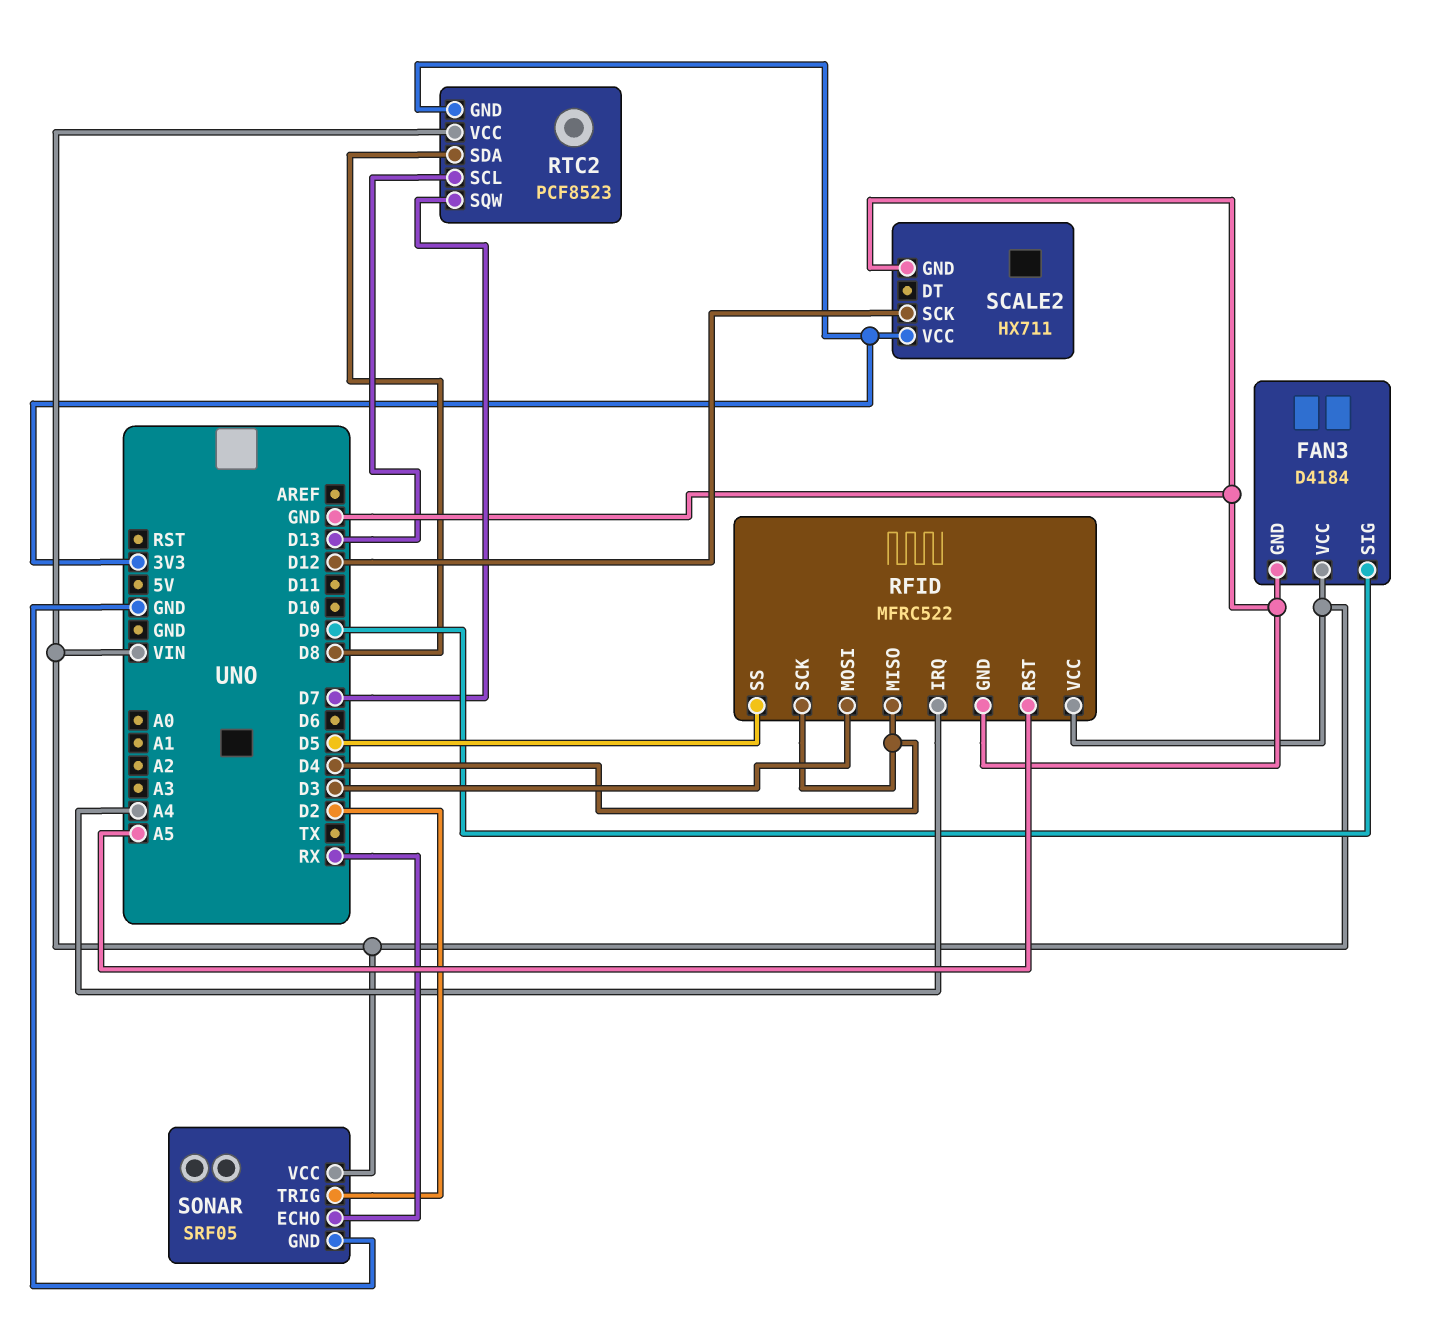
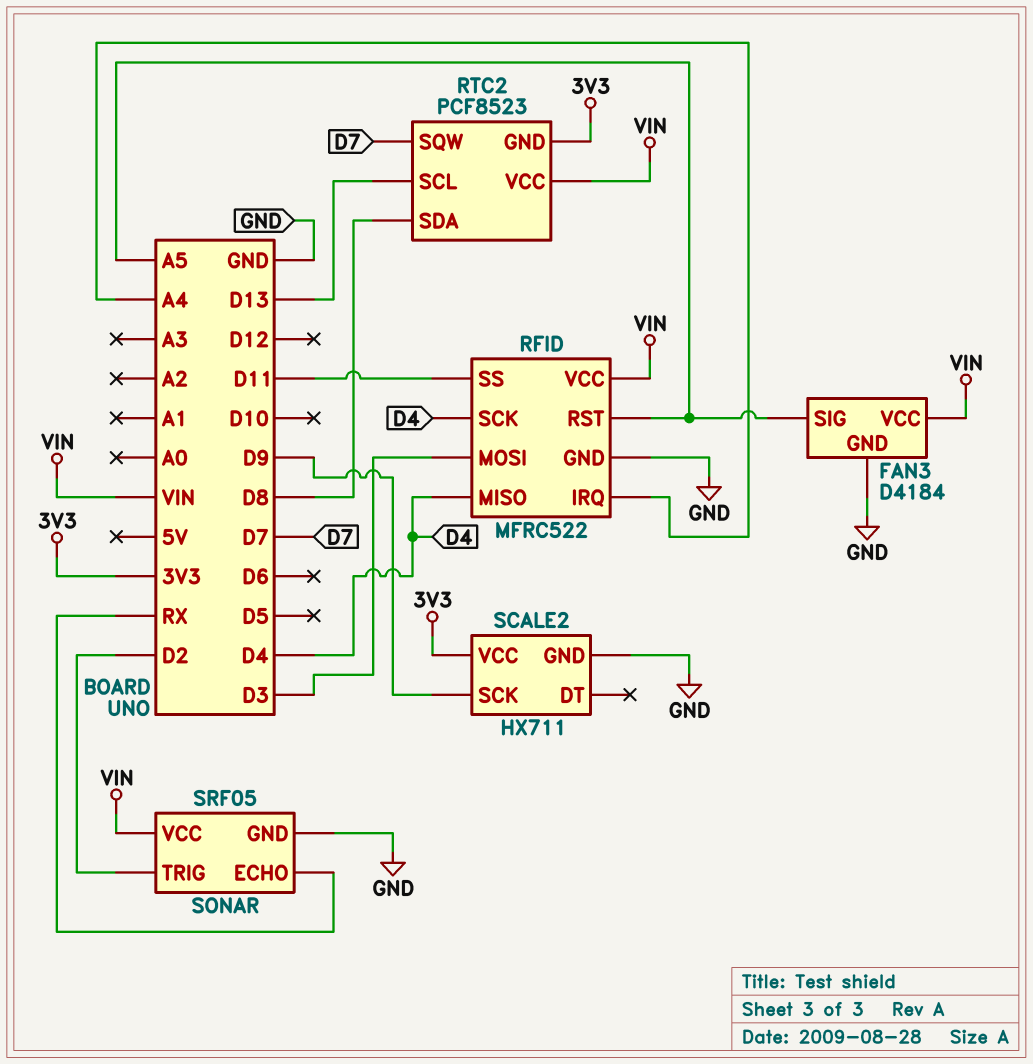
FAN3 pin SIG: D9 -> A5
RFID pin SS: D5 -> D11
SCALE2 pin SCK: D12 -> D9

